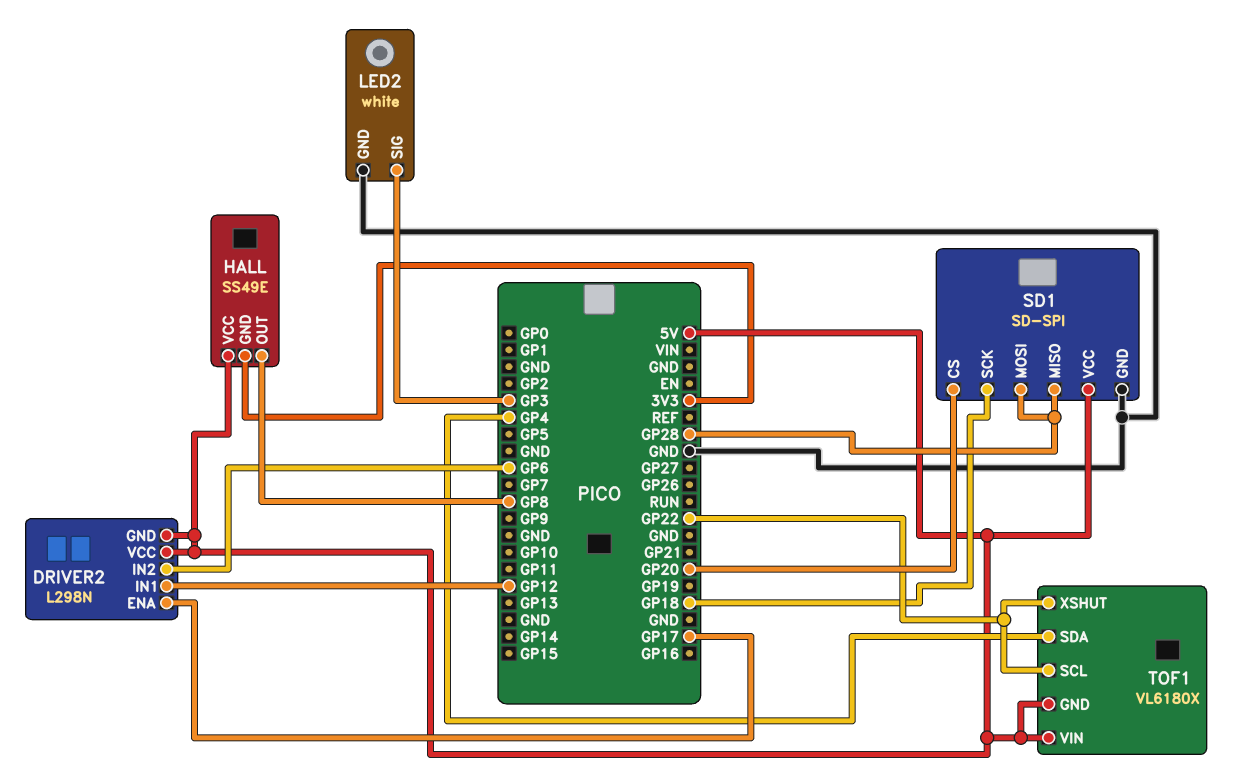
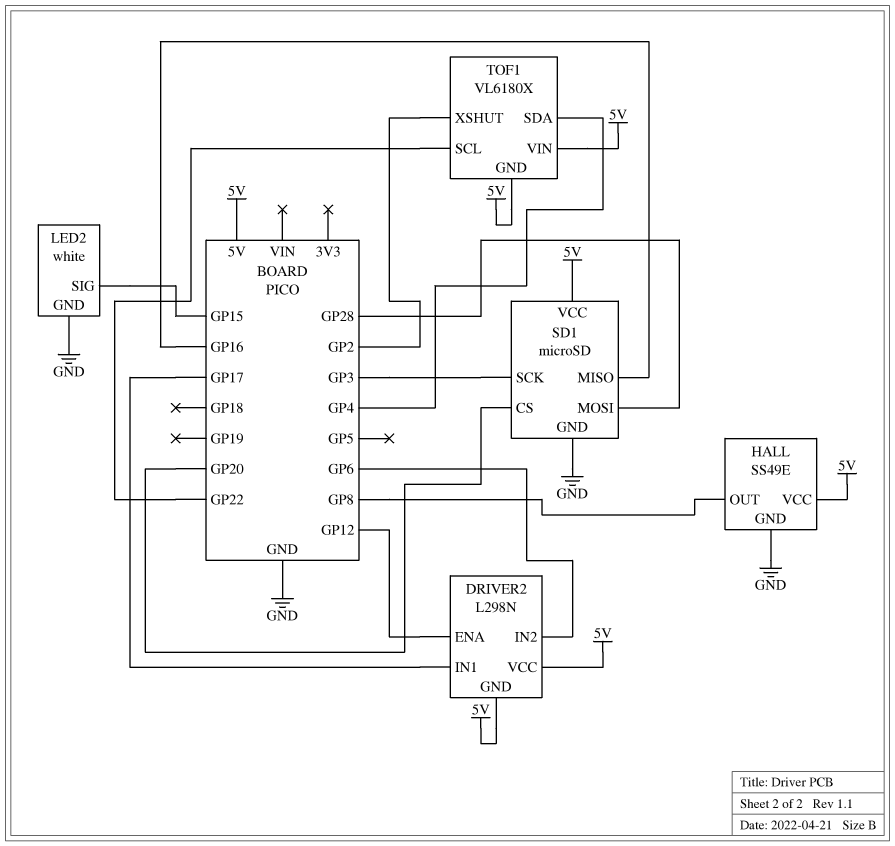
DRIVER2 pin ENA: GP17 -> GP12
DRIVER2 pin IN1: GP12 -> GP17
HALL pin GND: 3V3 -> GND
LED2 pin SIG: GP3 -> GP15
SD1: SD-SPI -> microSD
SD1 pin MISO: GP28 -> GP16
SD1 pin SCK: GP18 -> GP3
TOF1 pin XSHUT: GP22 -> GP2

